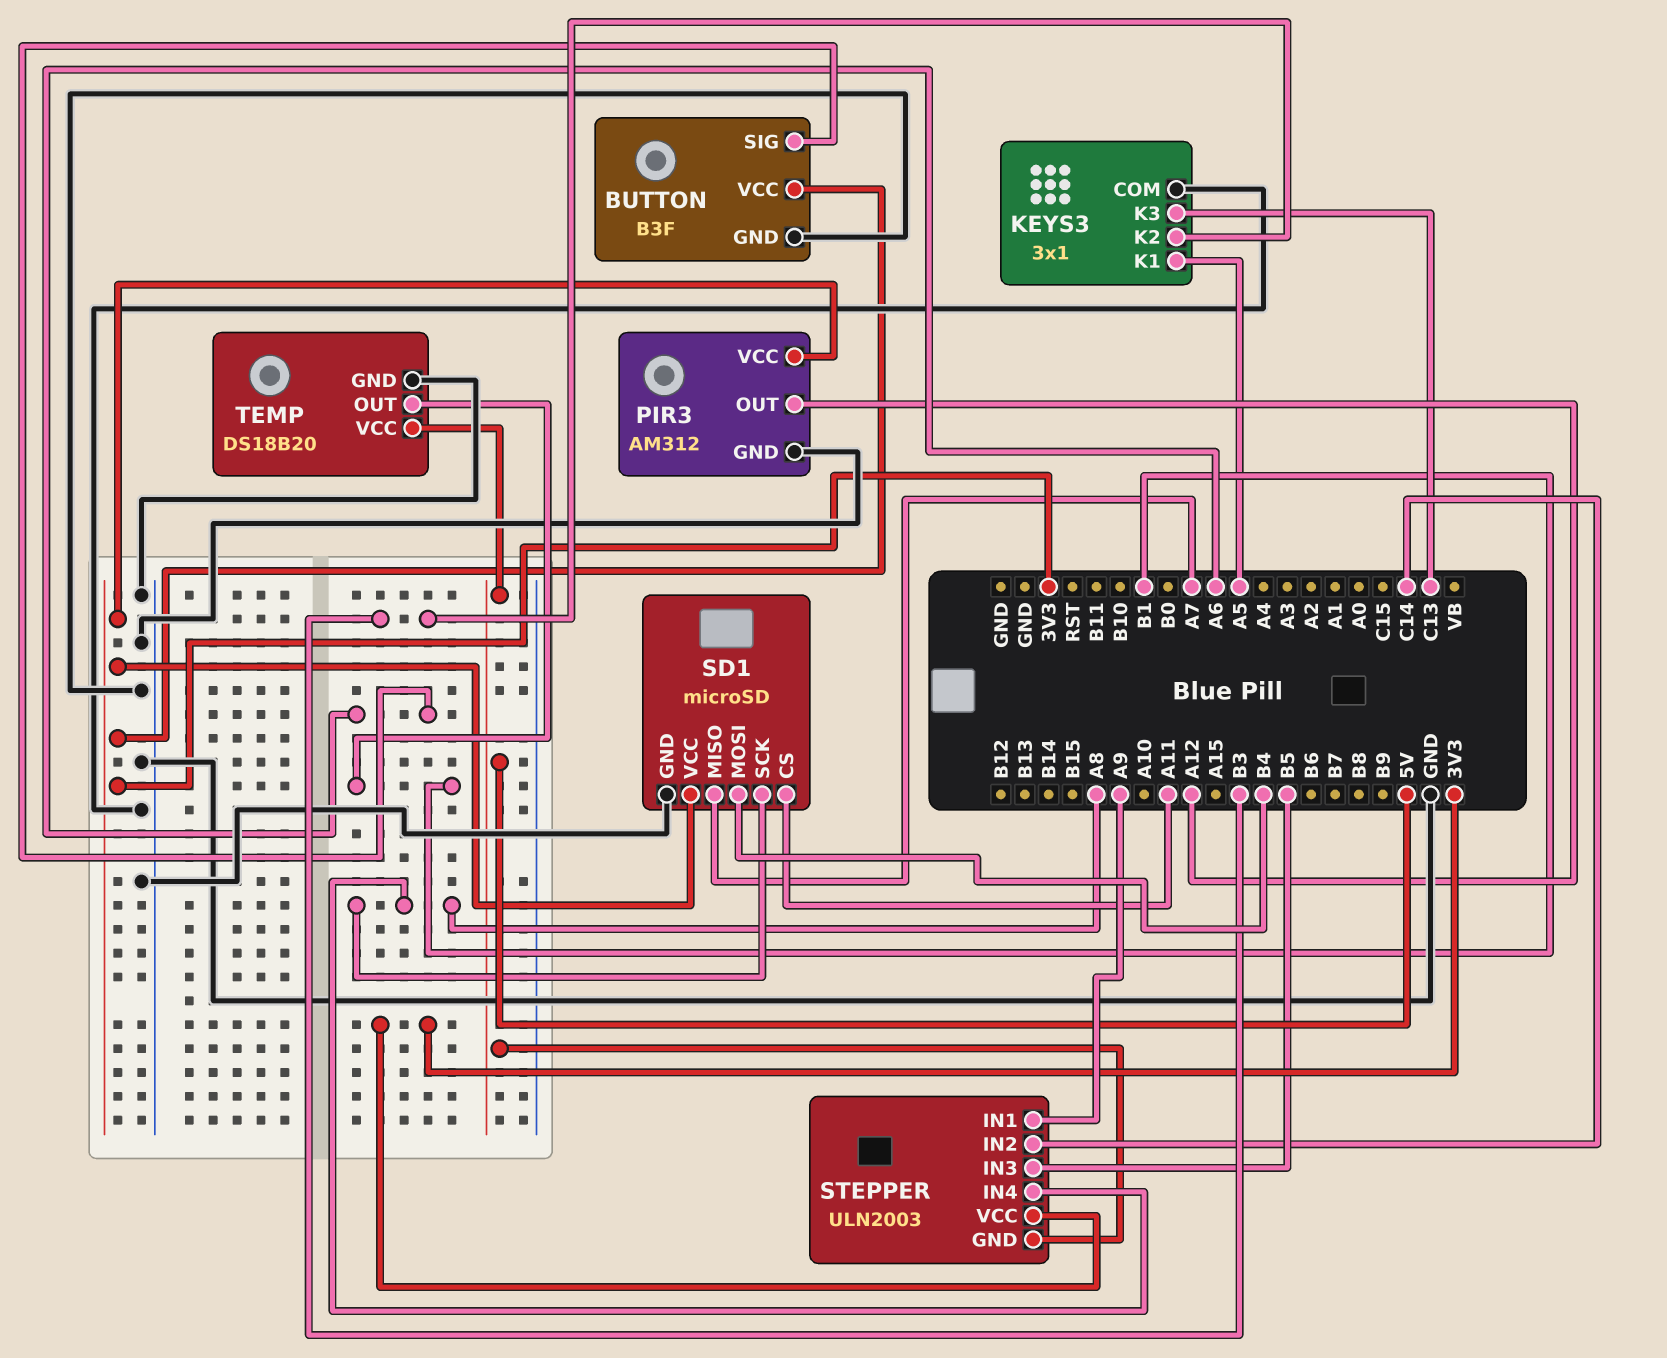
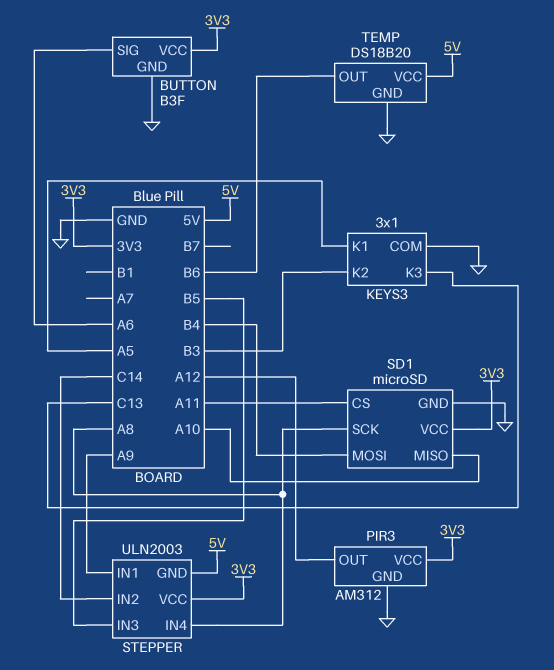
SD1 pin MISO: A7 -> A10
TEMP pin OUT: B1 -> B6

